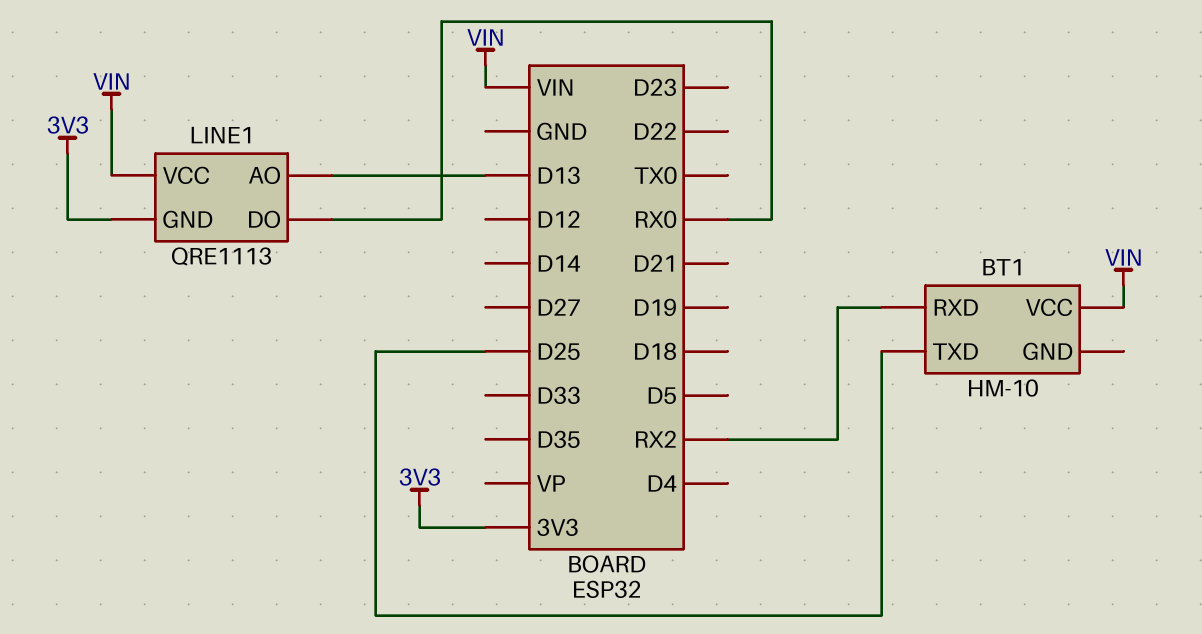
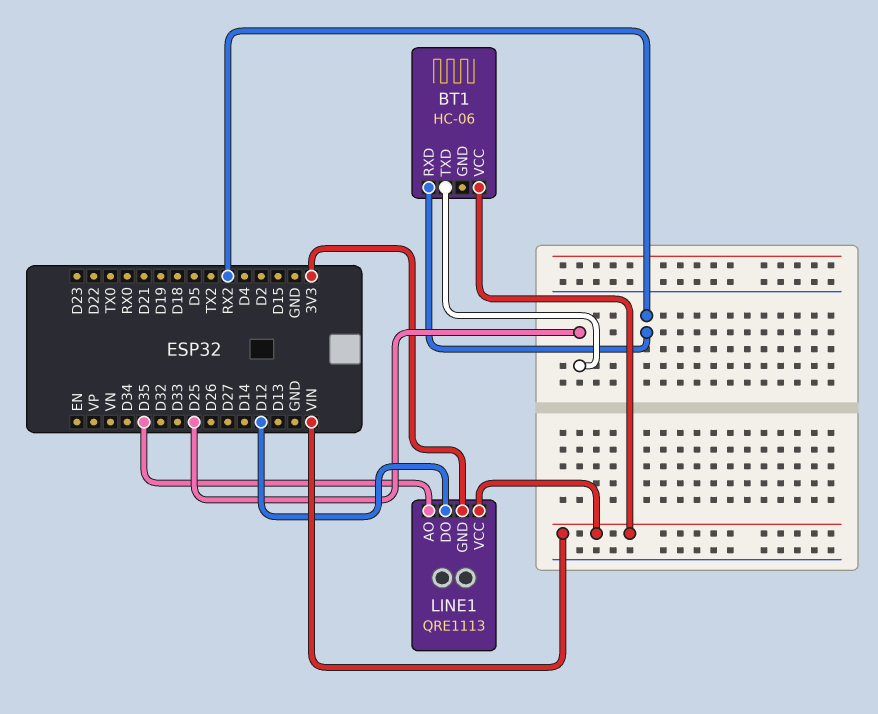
BT1: HM-10 -> HC-06
LINE1 pin AO: D13 -> D35
LINE1 pin DO: RX0 -> D12

